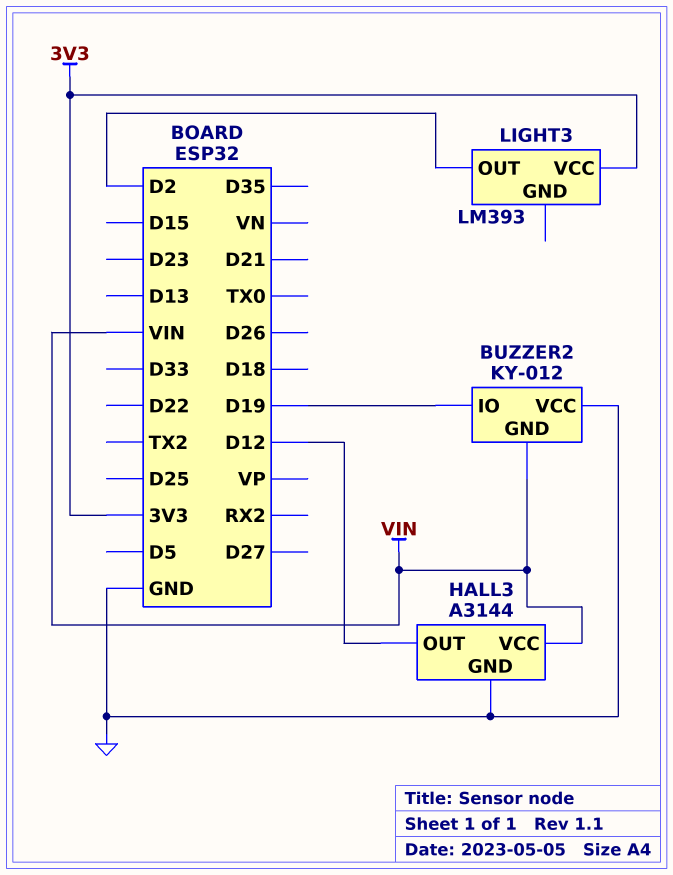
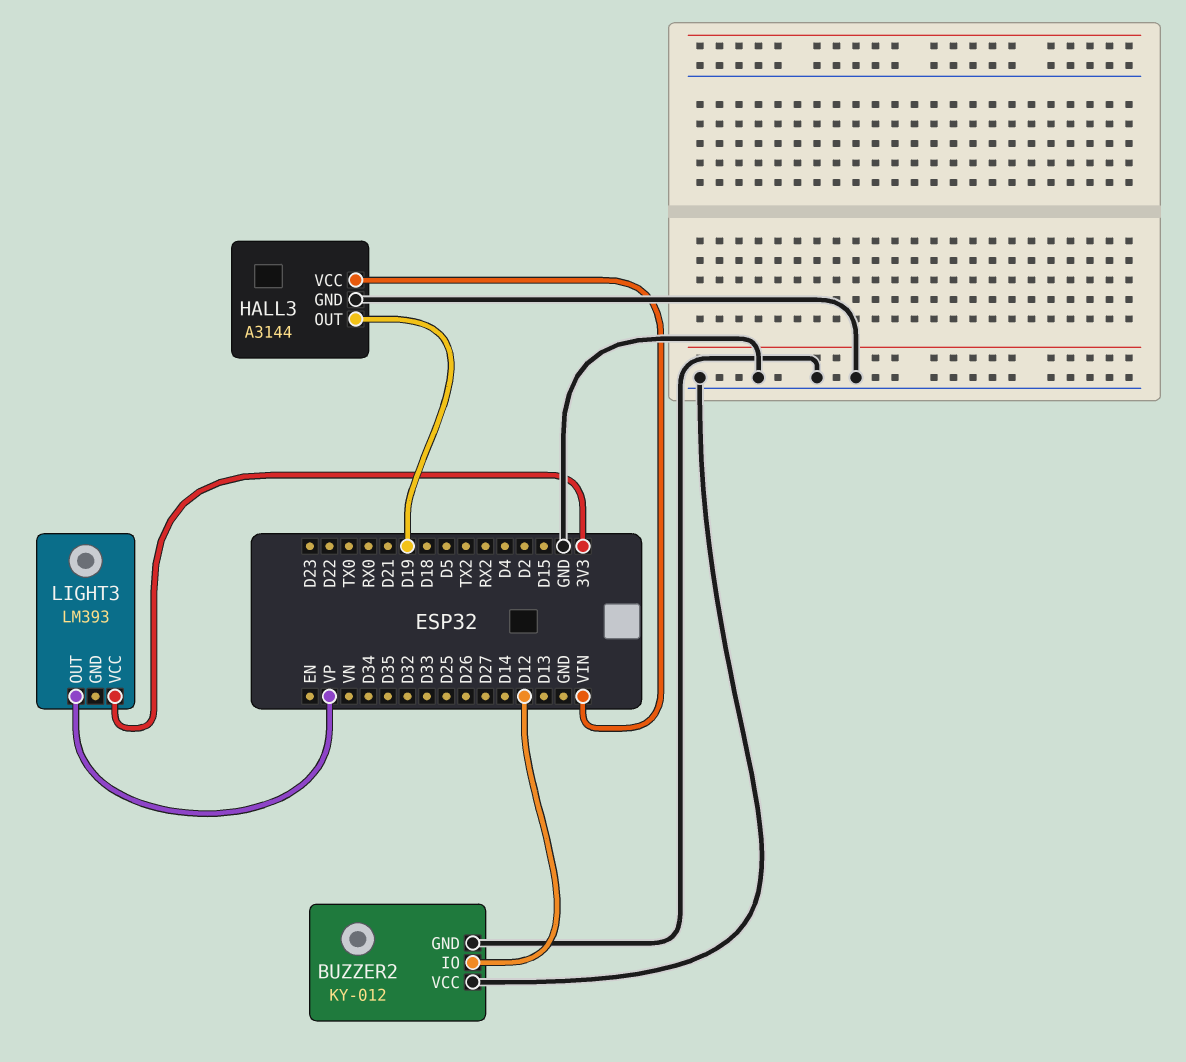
BUZZER2 pin GND: VIN -> GND
BUZZER2 pin IO: D19 -> D12
HALL3 pin OUT: D12 -> D19
LIGHT3 pin OUT: D2 -> VP

